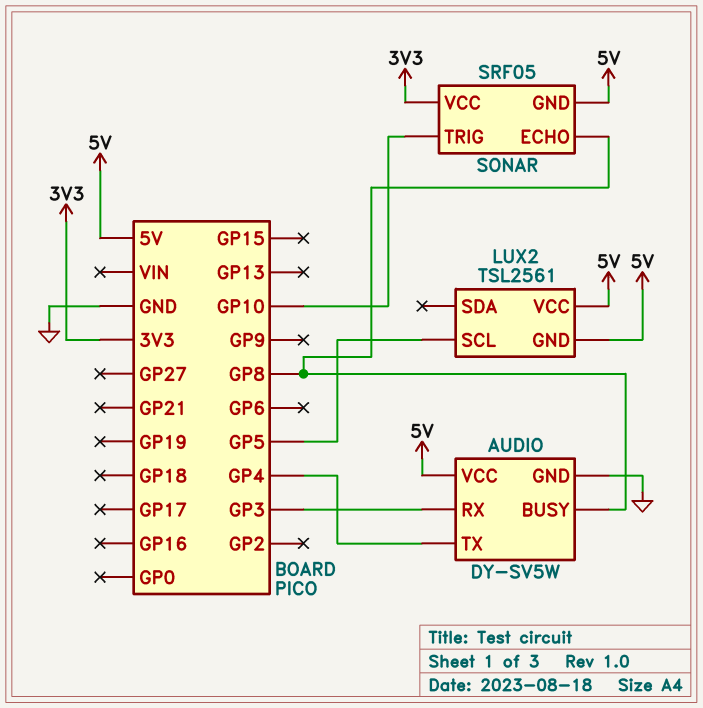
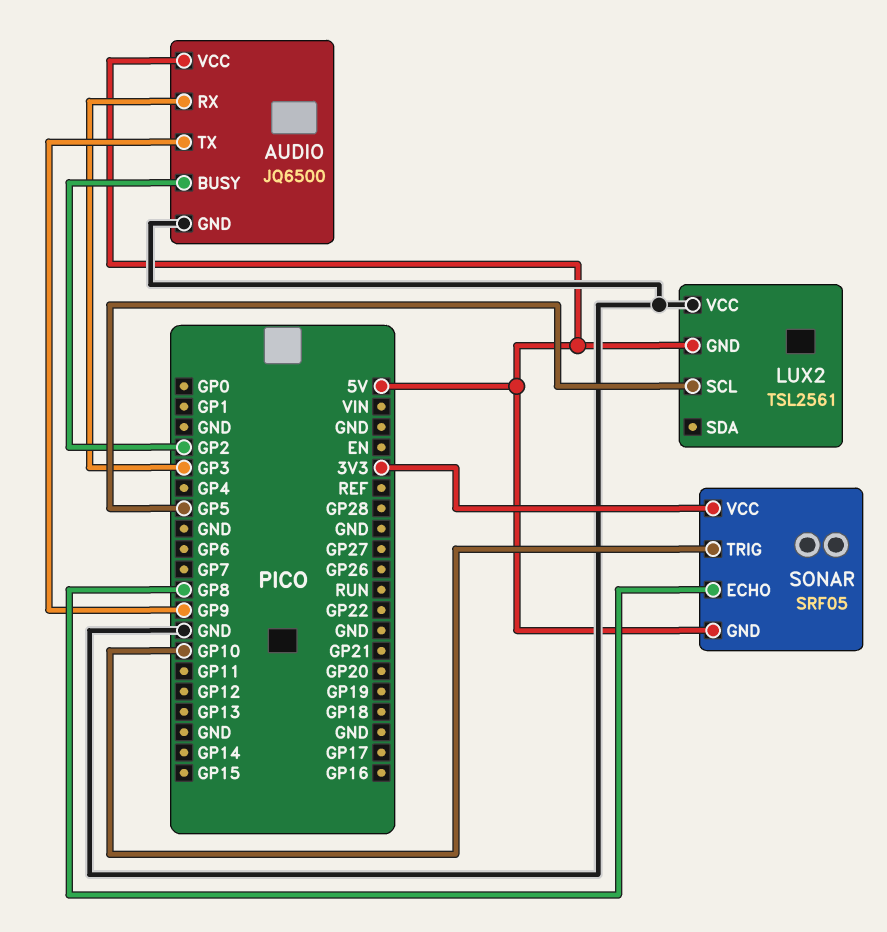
AUDIO: DY-SV5W -> JQ6500
AUDIO pin BUSY: GP8 -> GP2
AUDIO pin TX: GP4 -> GP9
LUX2 pin VCC: 5V -> GND

